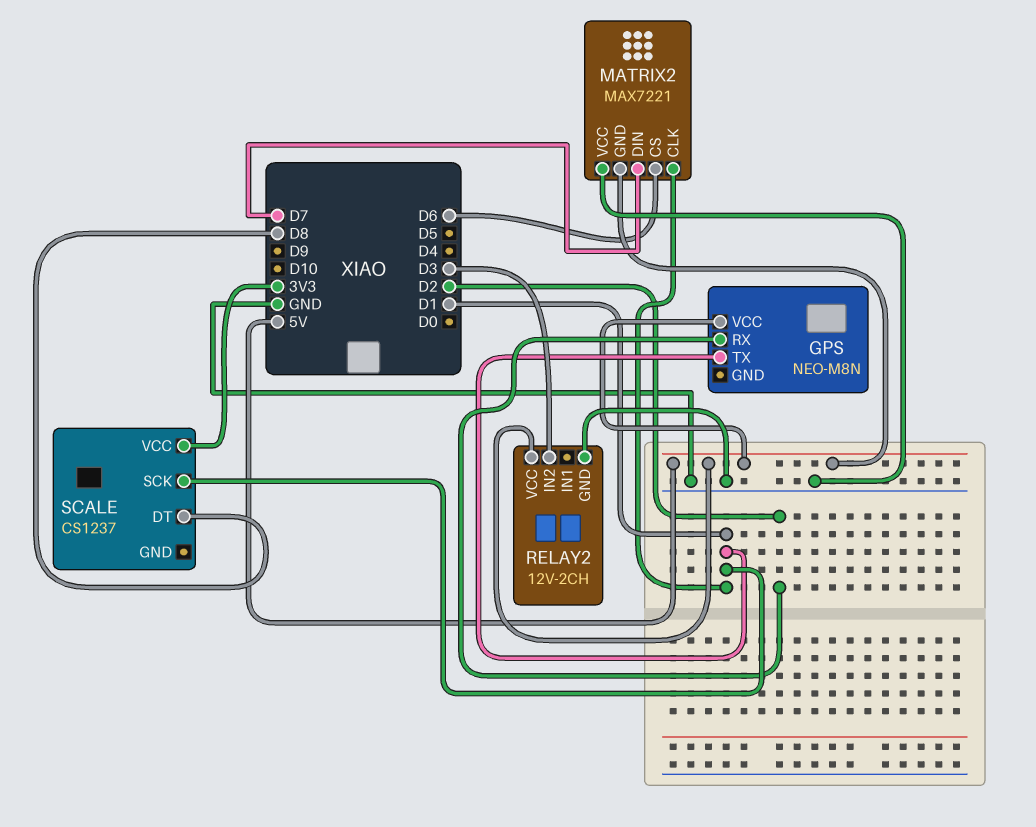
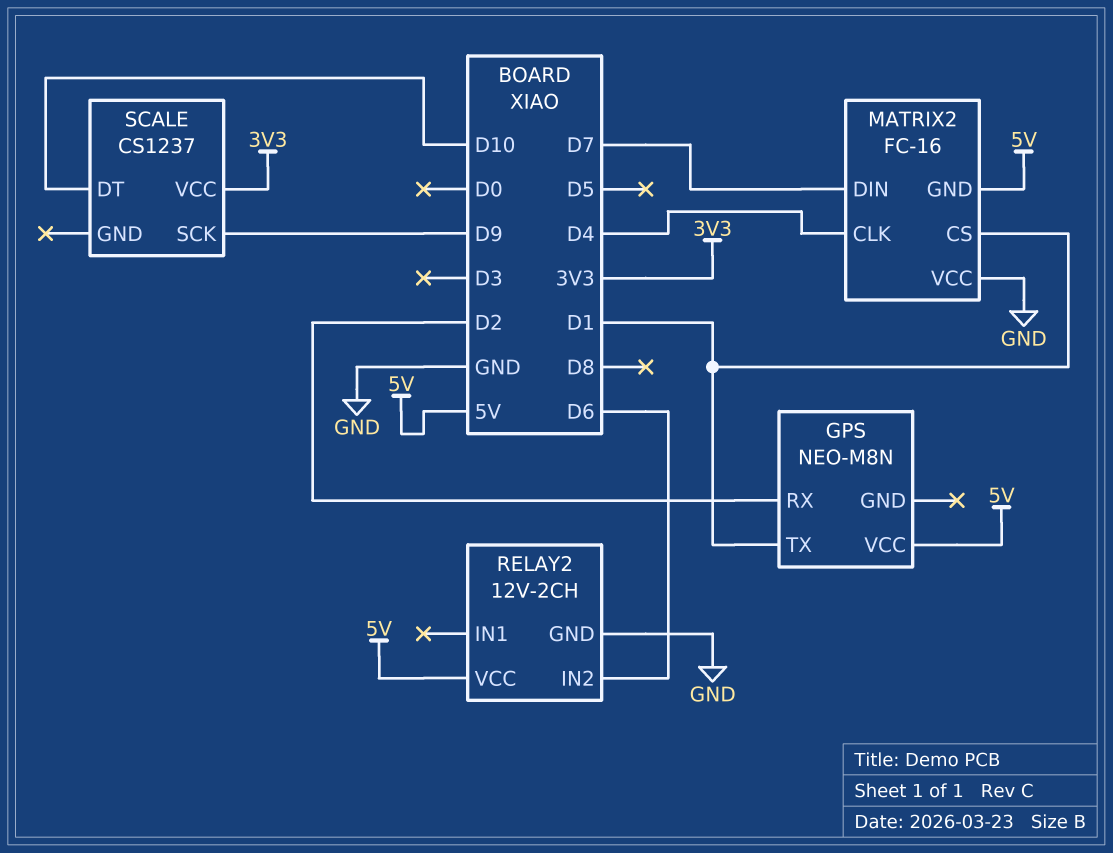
MATRIX2: MAX7221 -> FC-16
MATRIX2 pin CLK: D1 -> D4
MATRIX2 pin CS: D6 -> D1
RELAY2 pin IN2: D3 -> D6
SCALE pin DT: D8 -> D10
SCALE pin SCK: D1 -> D9

